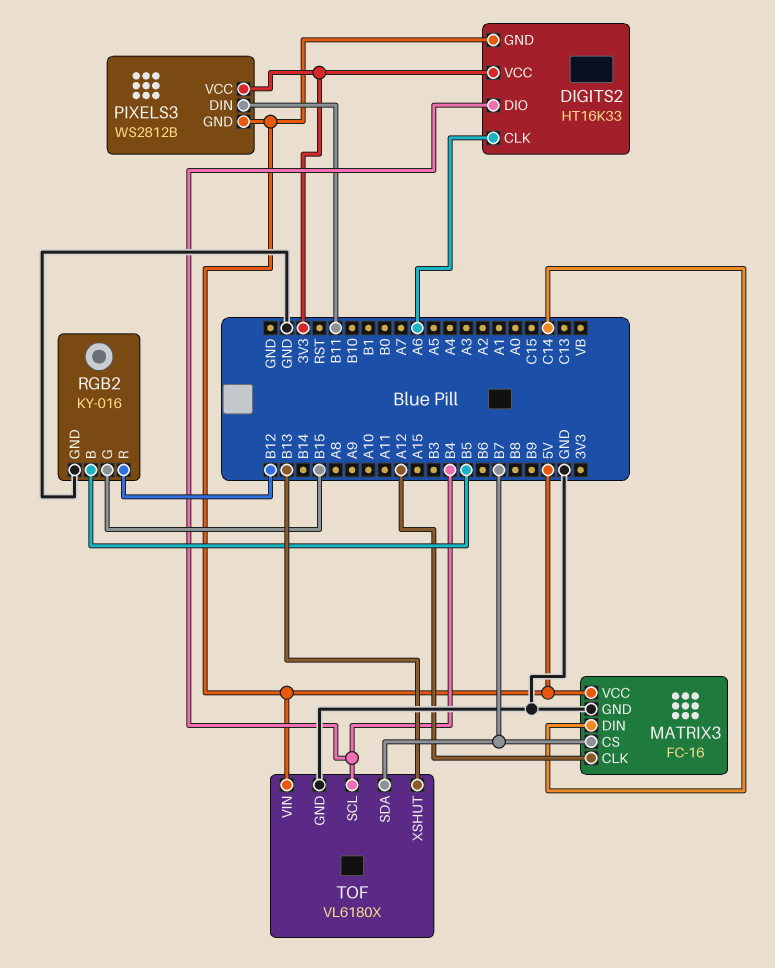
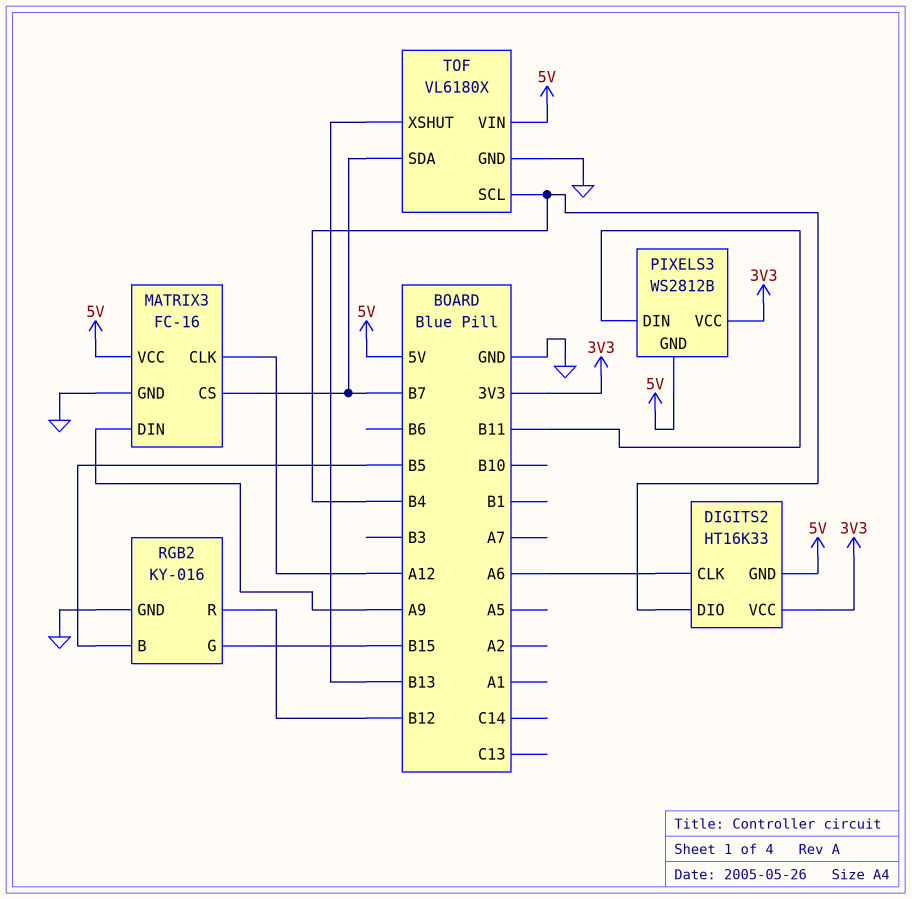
MATRIX3 pin DIN: C14 -> A9

